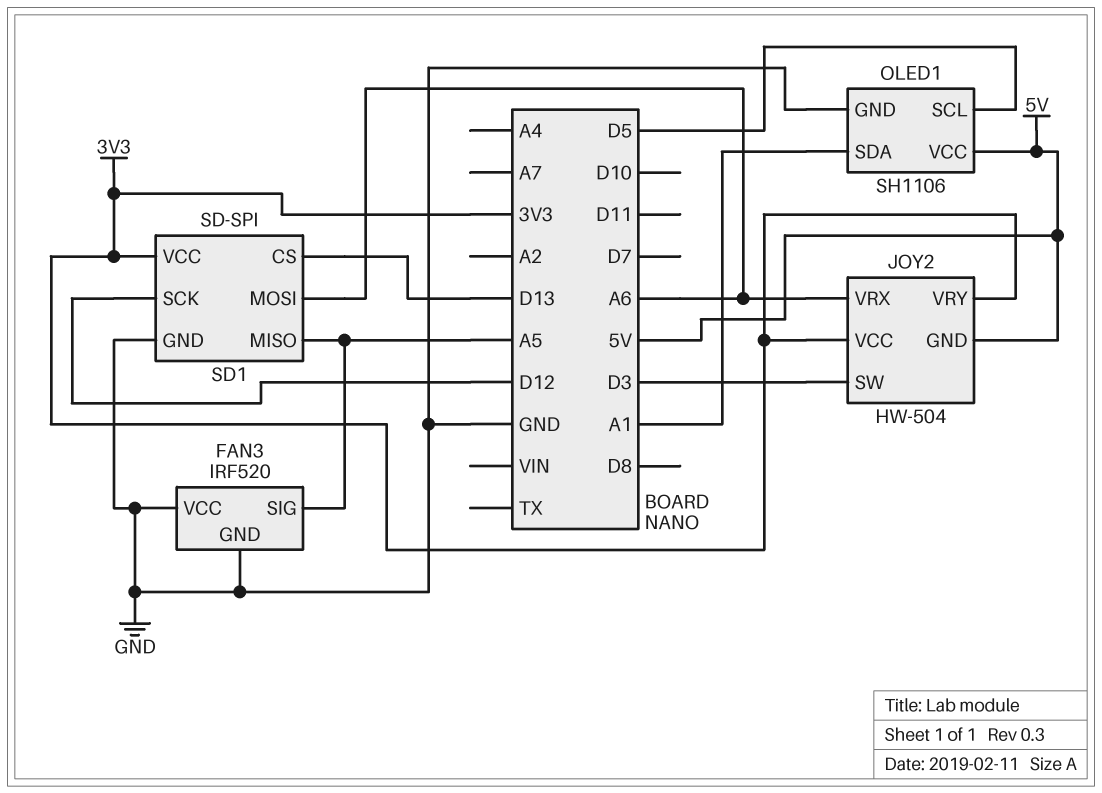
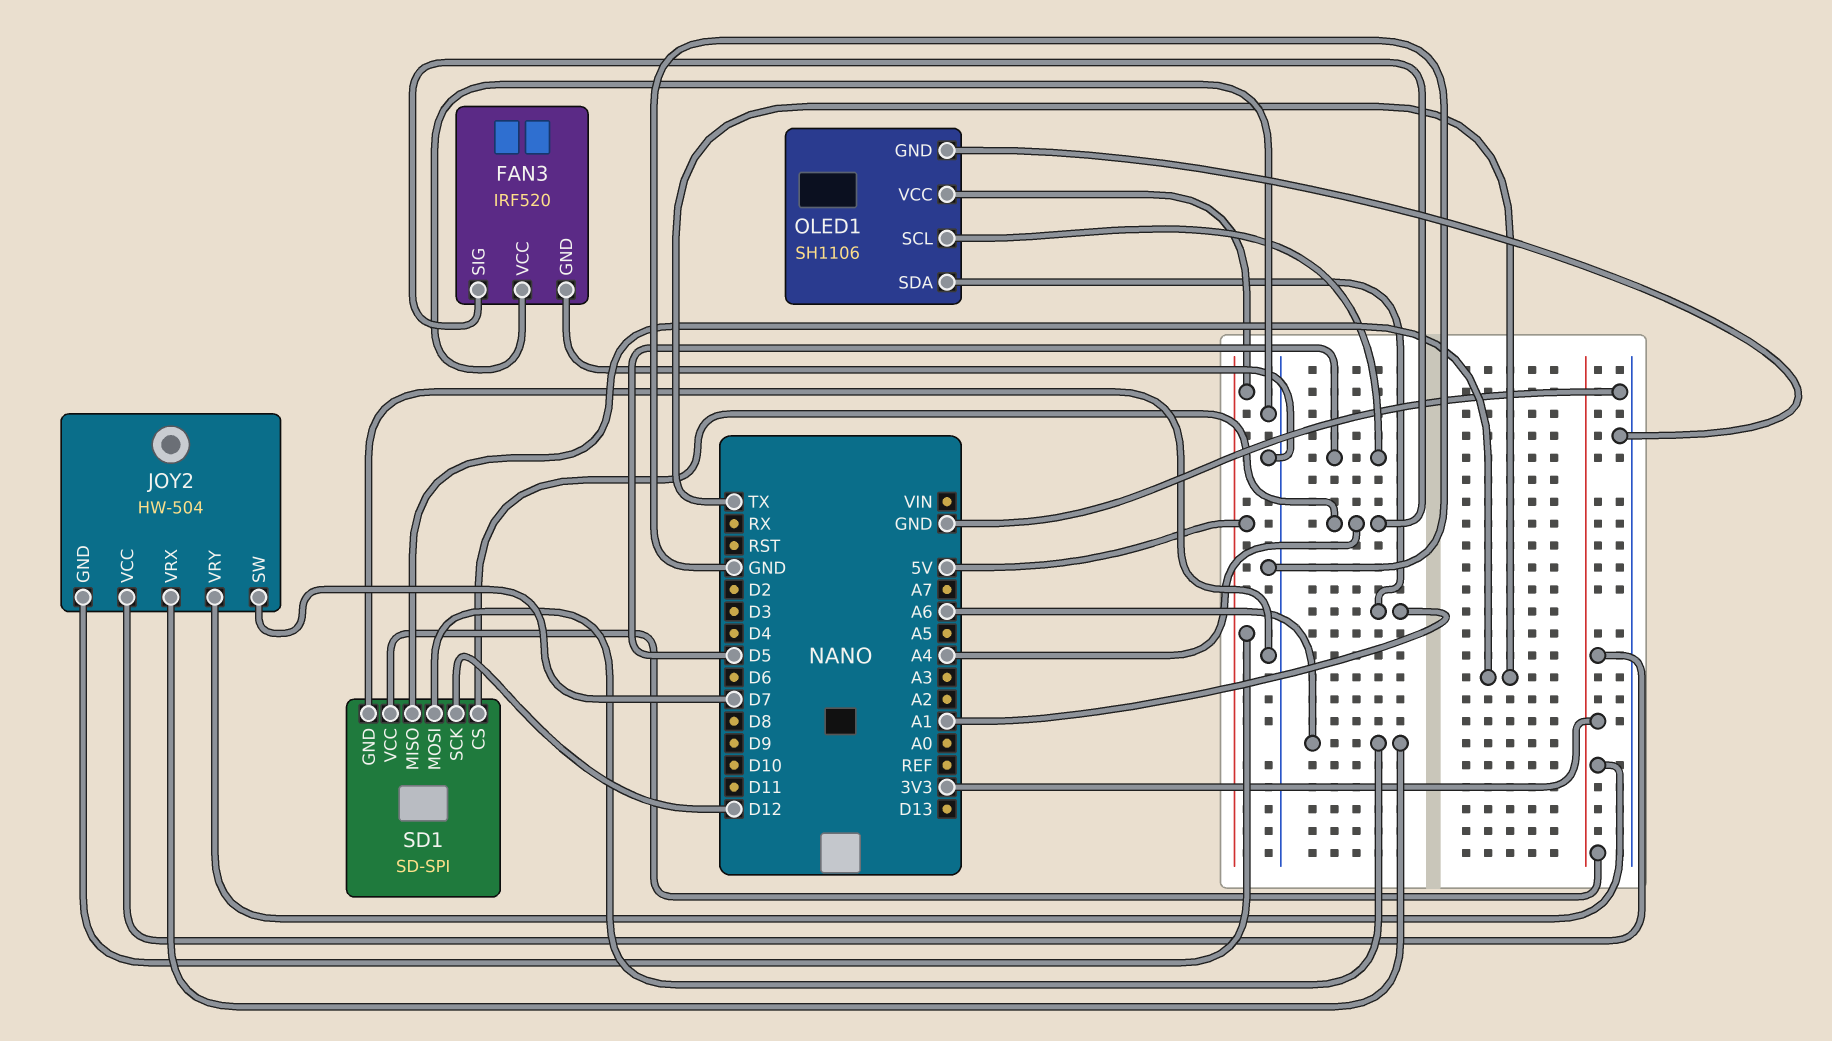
FAN3 pin SIG: A5 -> A4
JOY2 pin SW: D3 -> D7
SD1 pin CS: D13 -> A4
SD1 pin MISO: A5 -> TX

